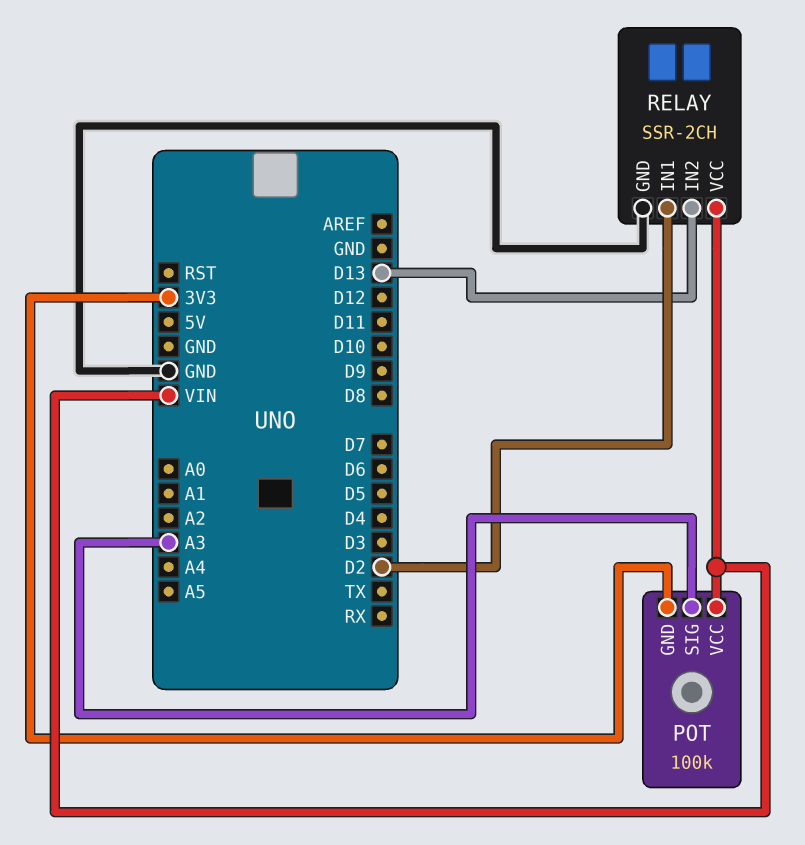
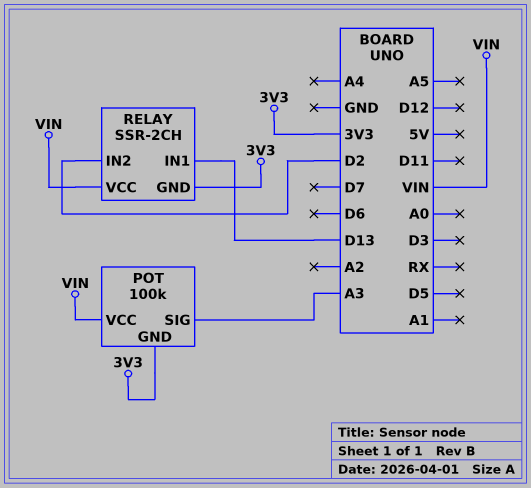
RELAY pin GND: GND -> 3V3
RELAY pin IN1: D2 -> D13
RELAY pin IN2: D13 -> D2

